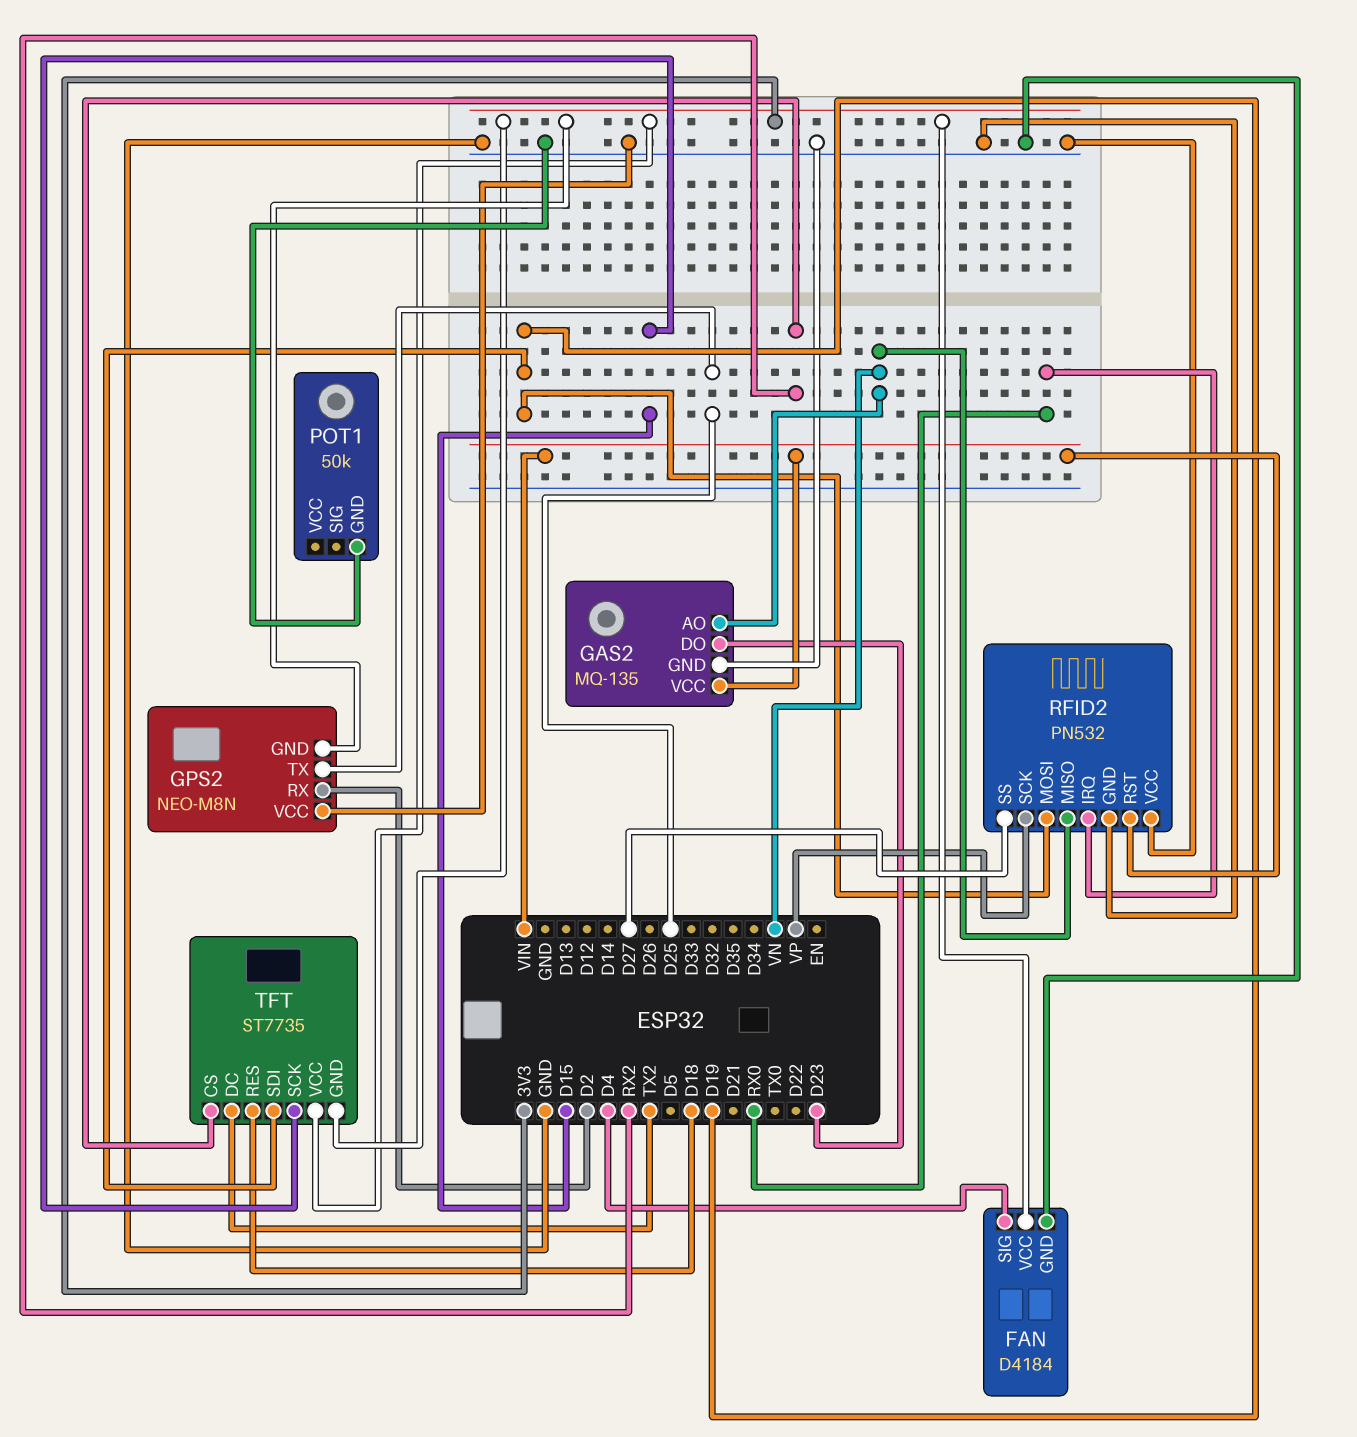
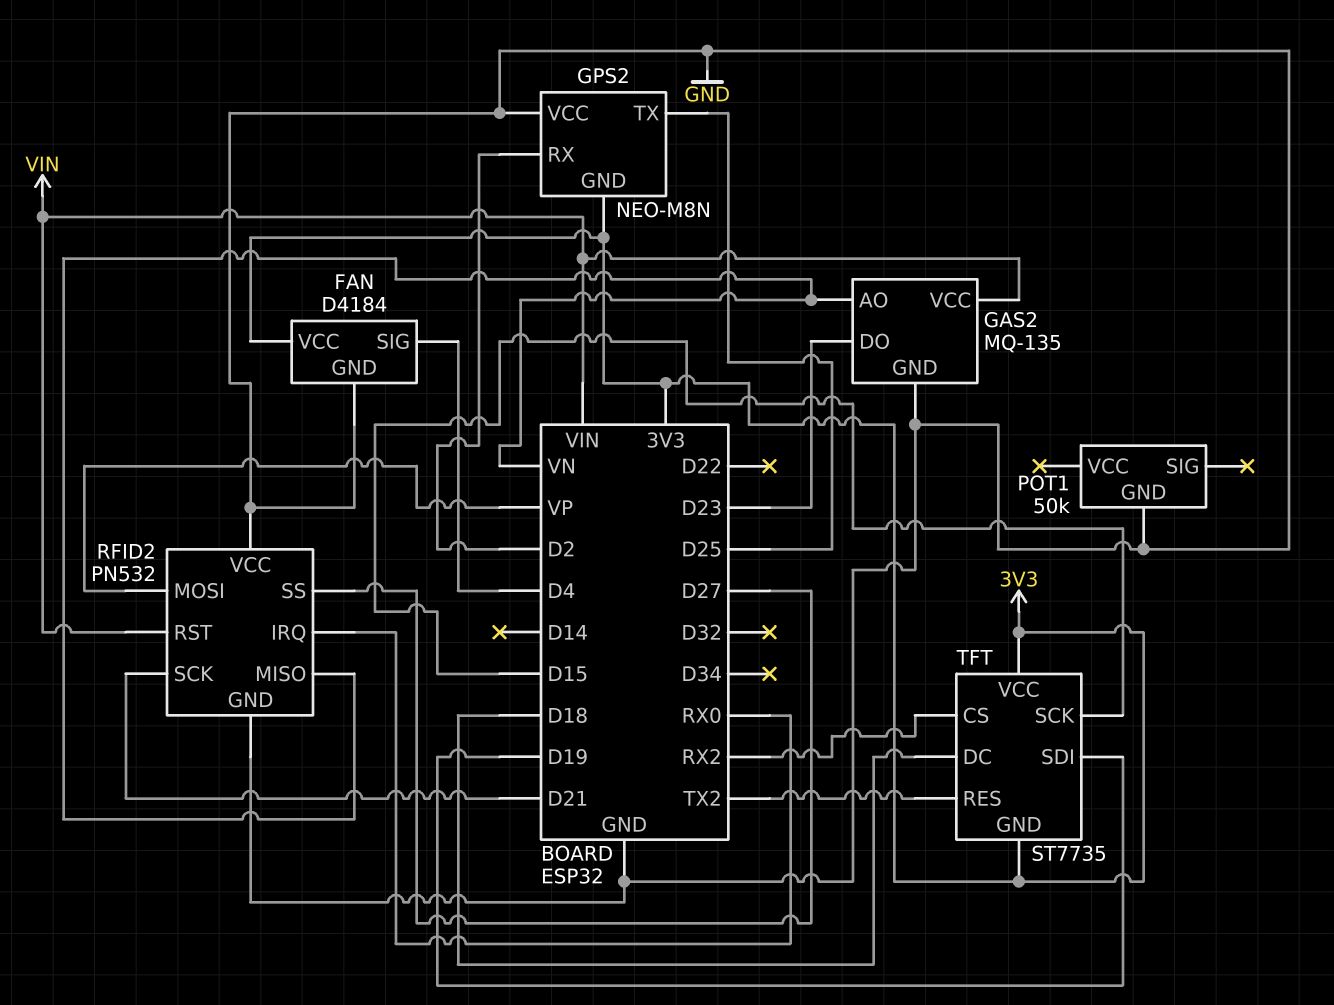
RFID2 pin MOSI: D19 -> VP
RFID2 pin SCK: VP -> D21
TFT pin DC: TX2 -> D18
TFT pin RES: D18 -> TX2

